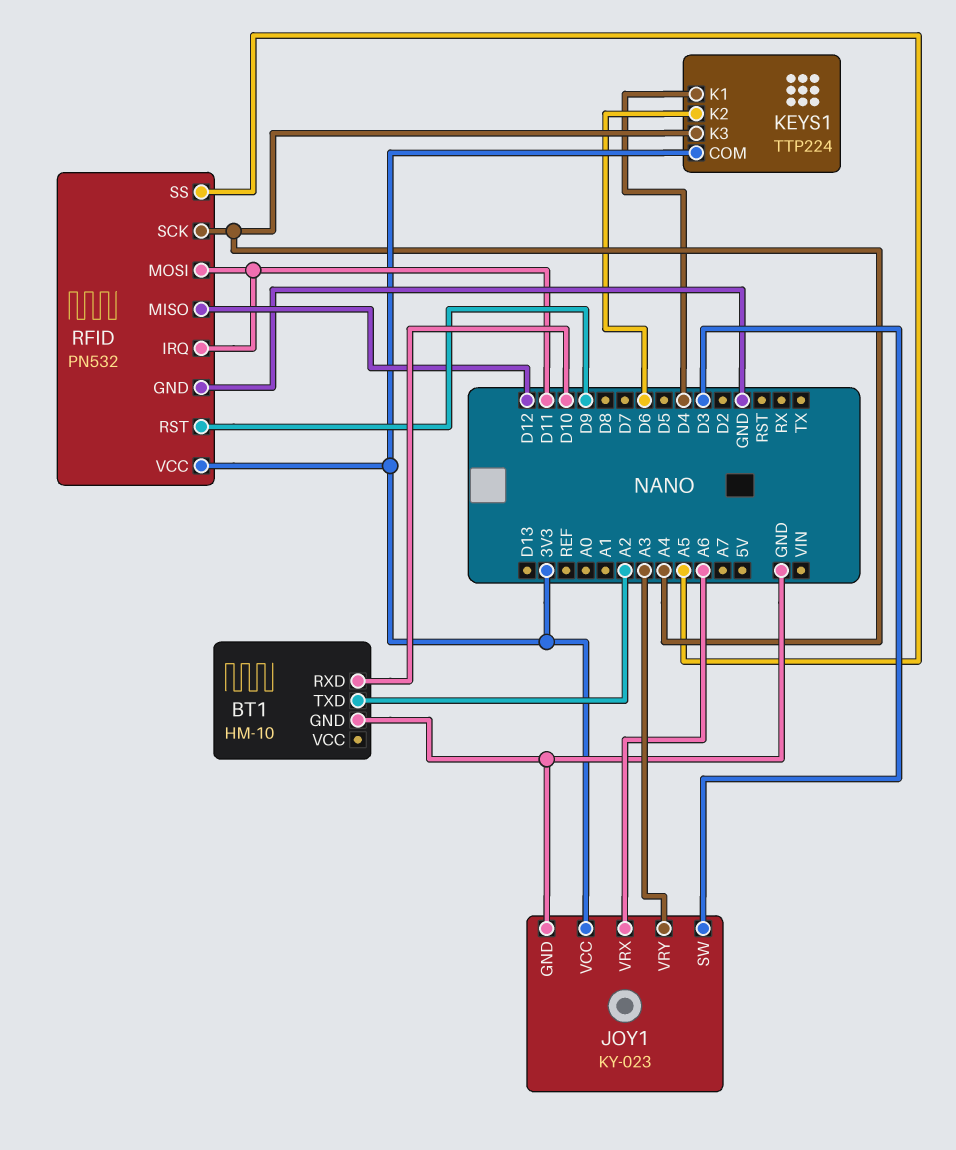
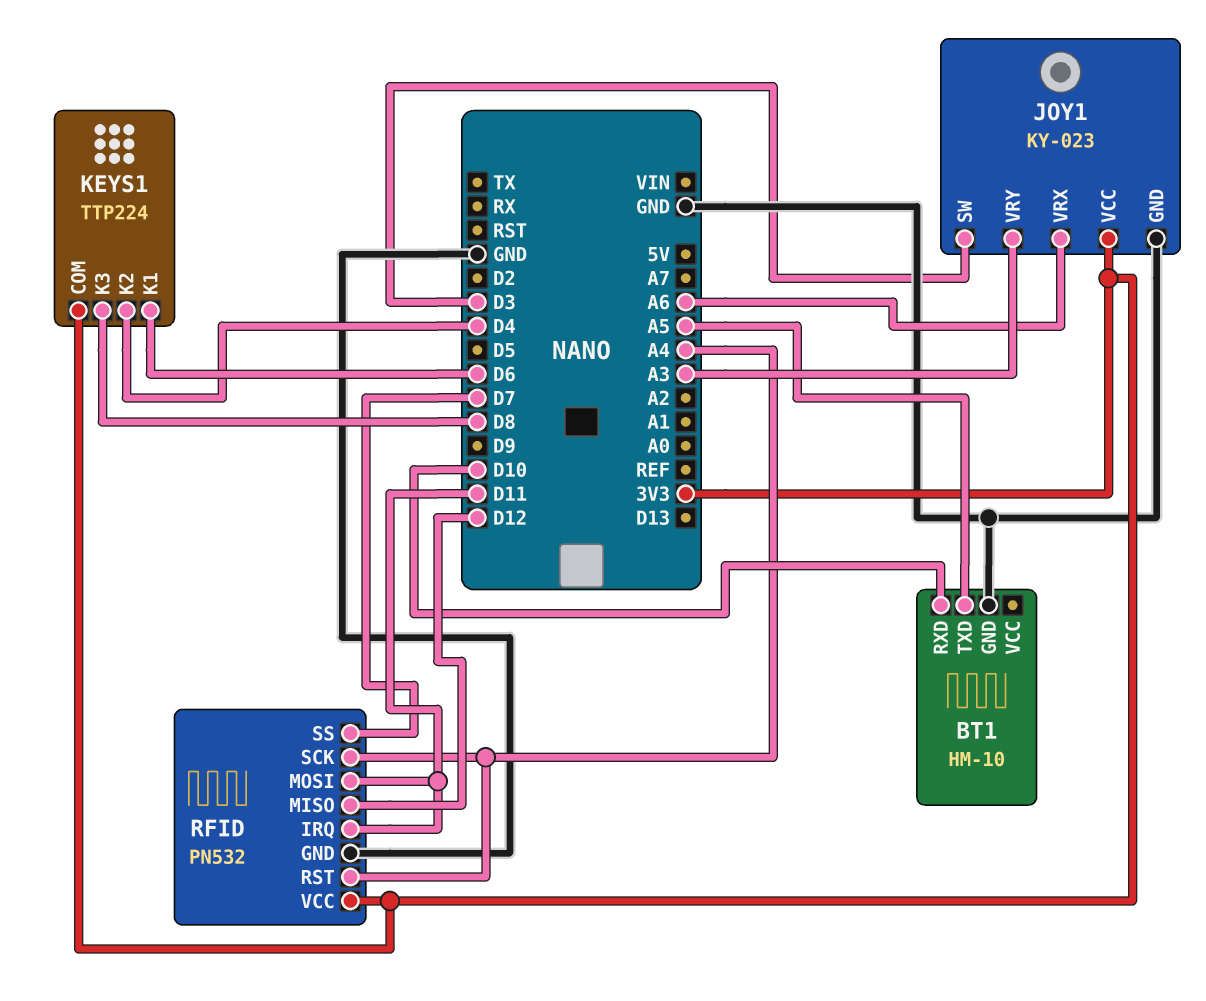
BT1 pin TXD: A2 -> A5
KEYS1 pin K1: D4 -> D6
KEYS1 pin K2: D6 -> D4
KEYS1 pin K3: A4 -> D8
RFID pin RST: D9 -> A4
RFID pin SS: A5 -> D7

